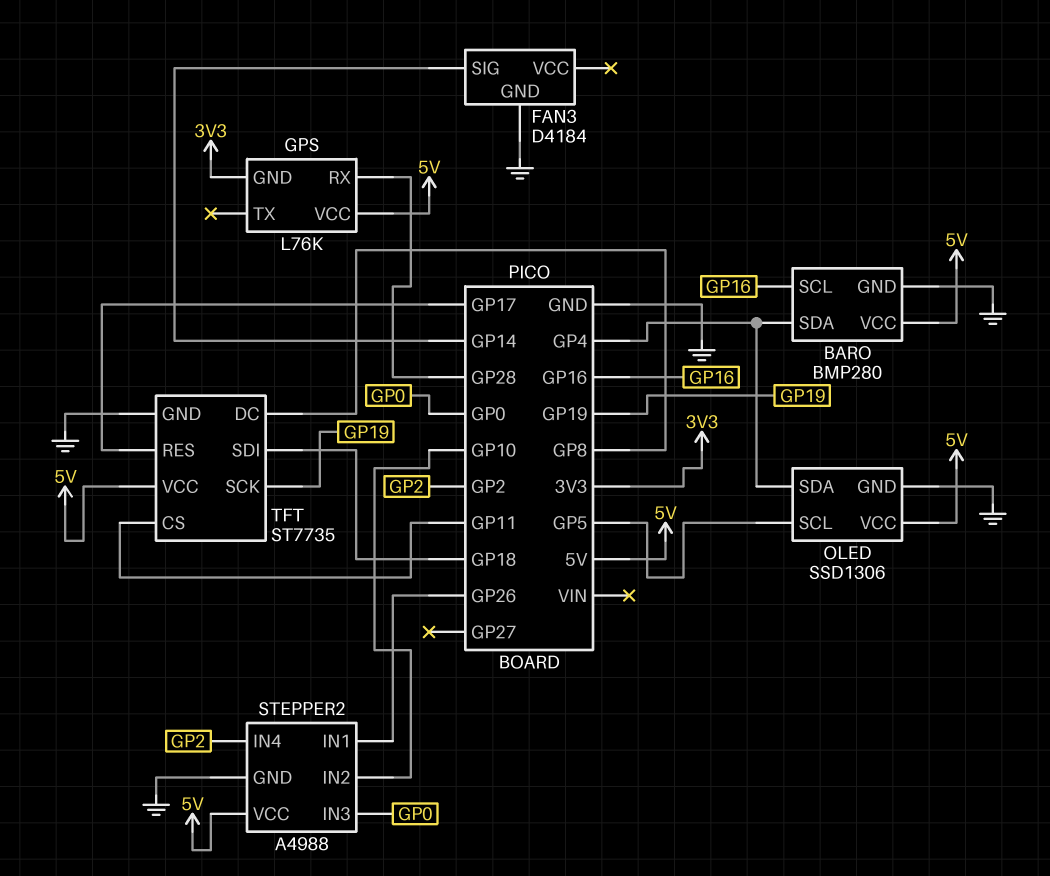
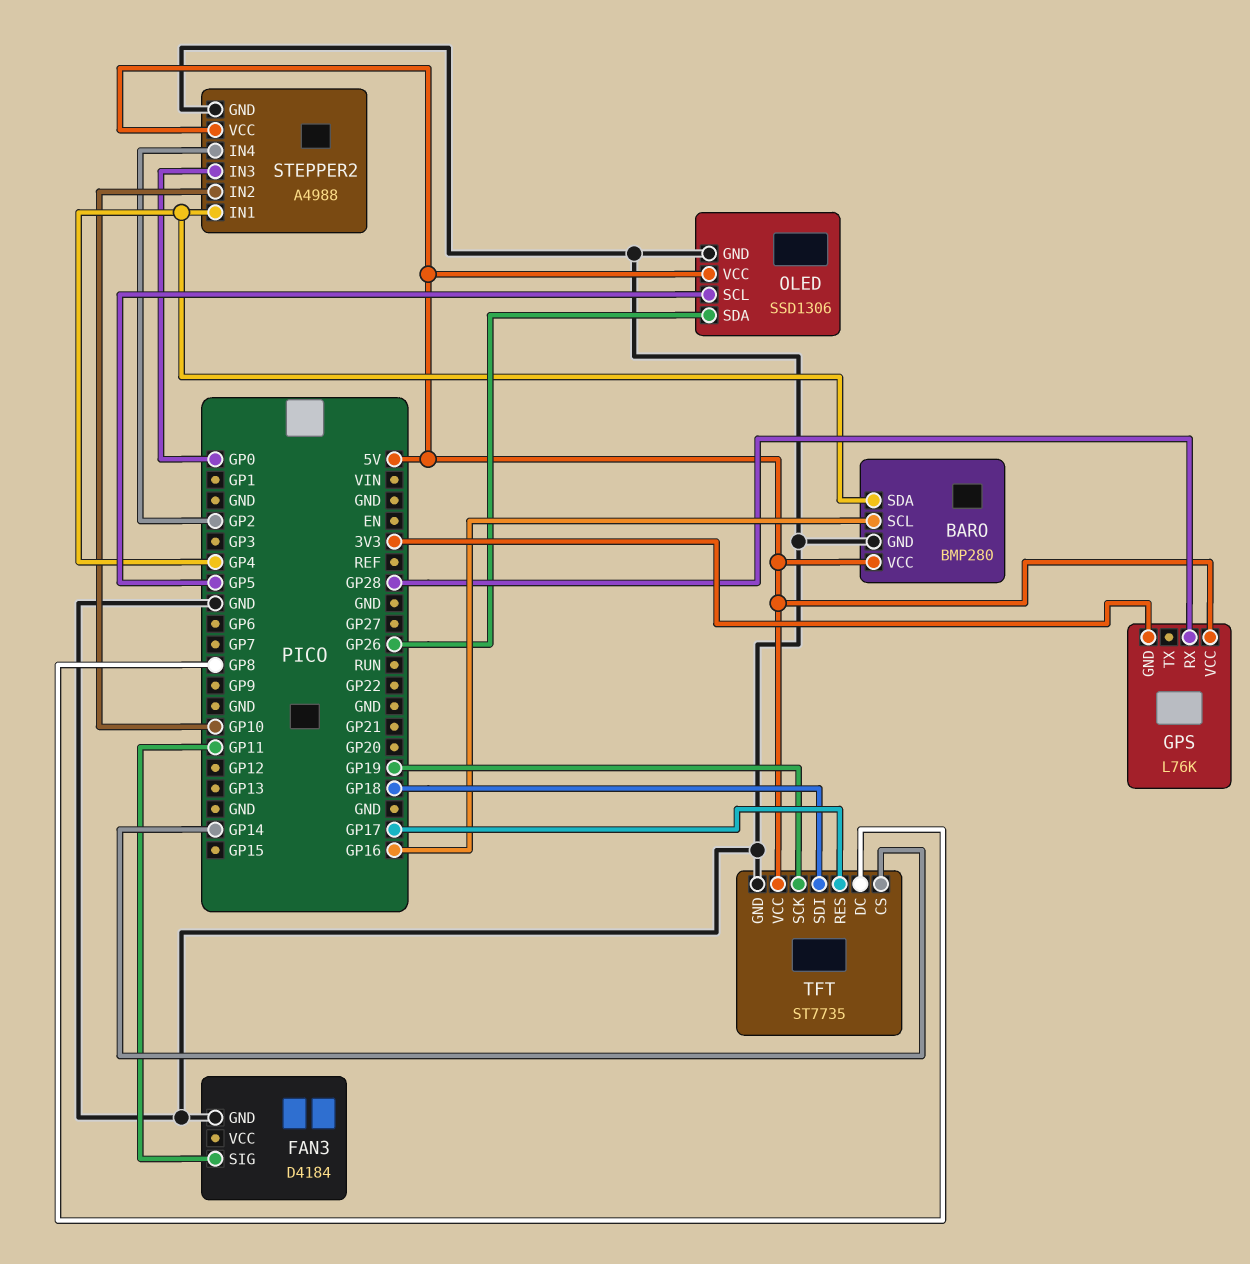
FAN3 pin SIG: GP14 -> GP11
OLED pin SDA: GP4 -> GP26
STEPPER2 pin IN1: GP26 -> GP4
TFT pin CS: GP11 -> GP14

